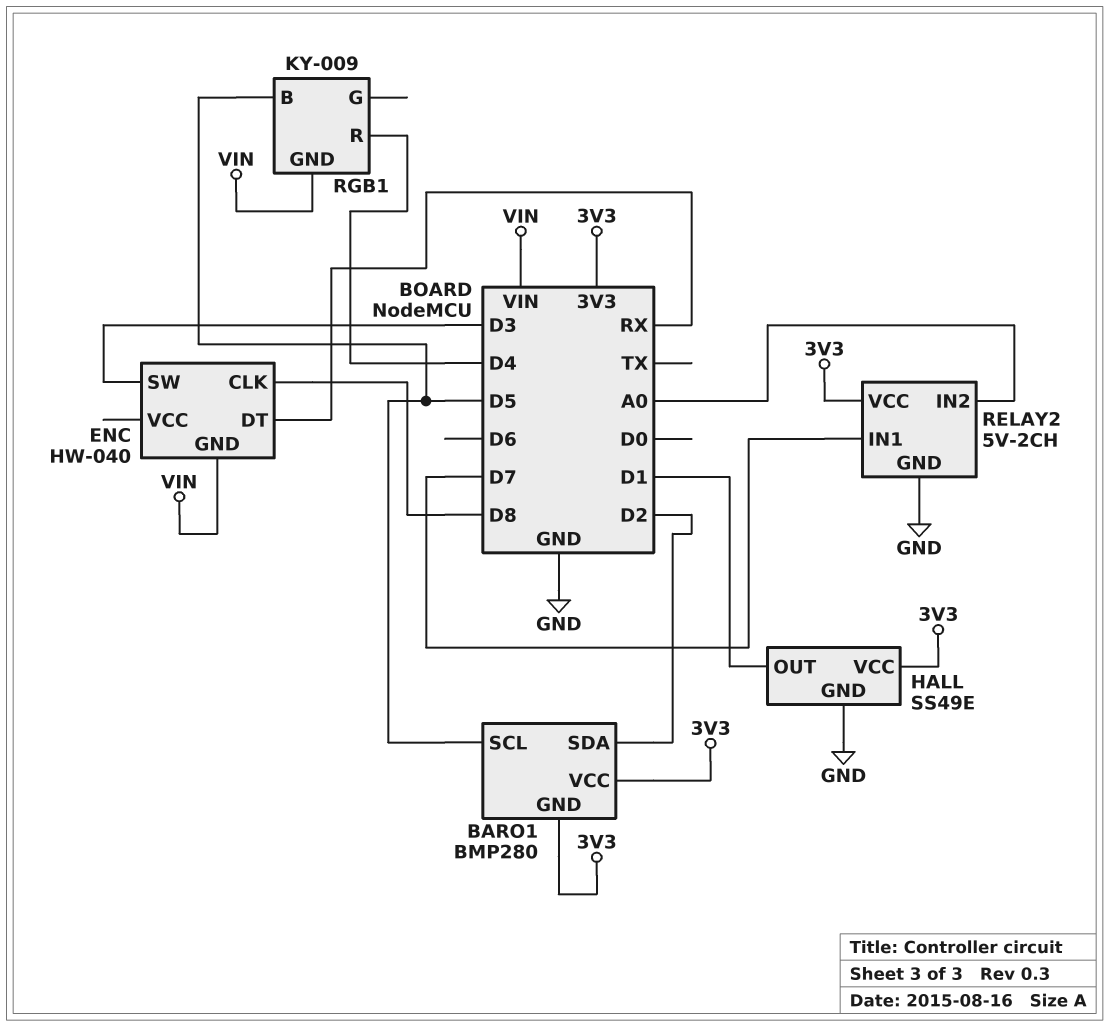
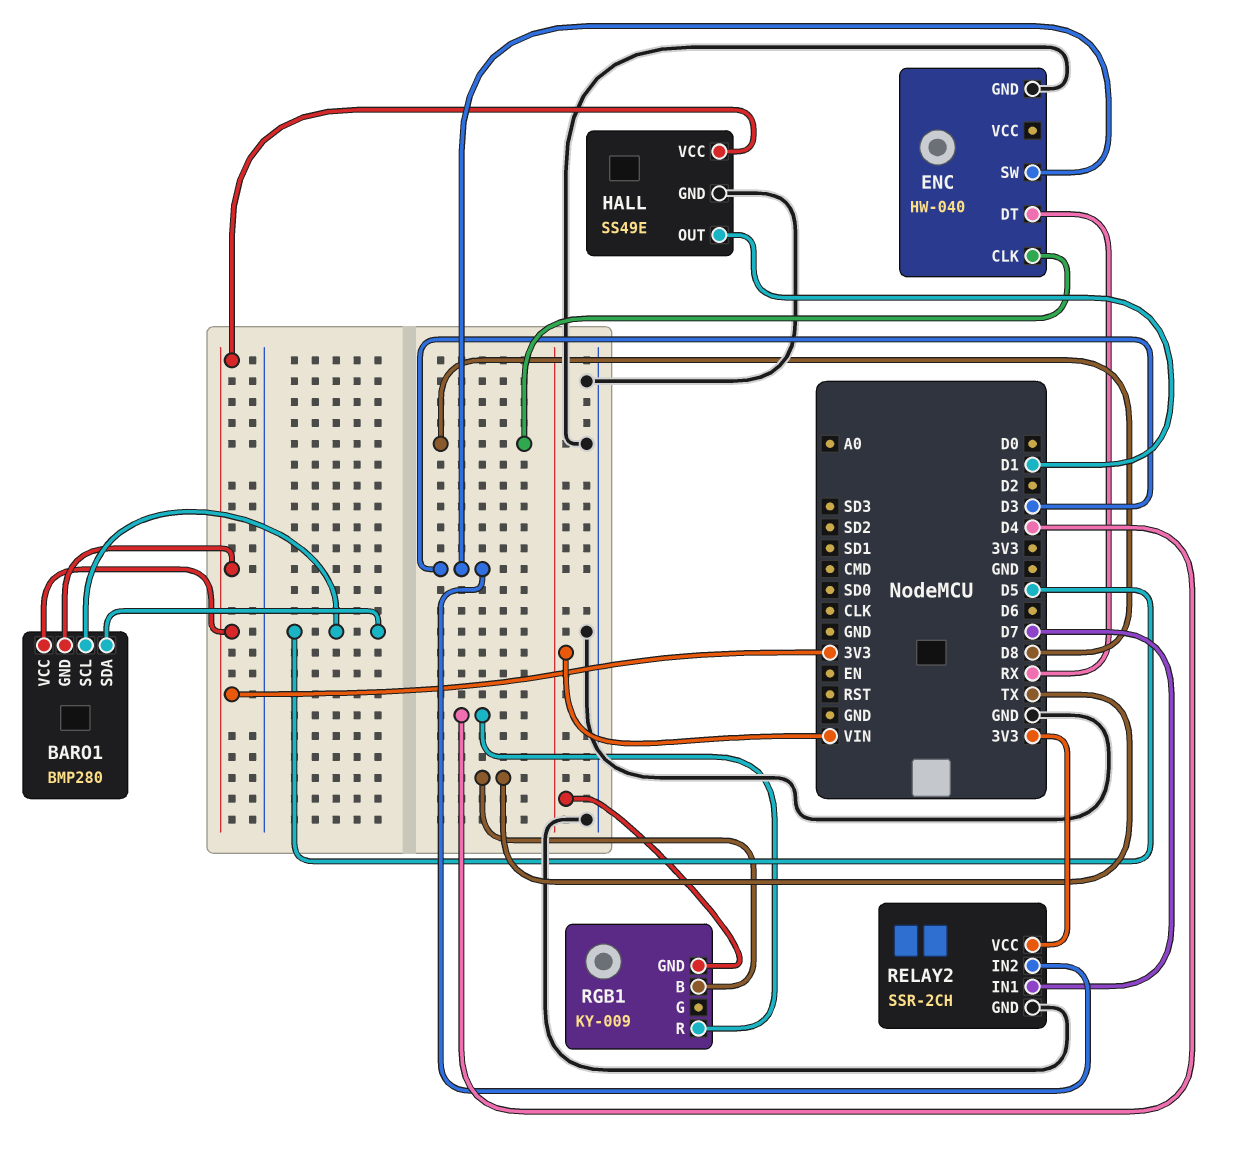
BARO1 pin SDA: D2 -> D5
ENC pin GND: VIN -> GND
RELAY2: 5V-2CH -> SSR-2CH
RELAY2 pin IN2: A0 -> D3
RGB1 pin B: D5 -> TX

